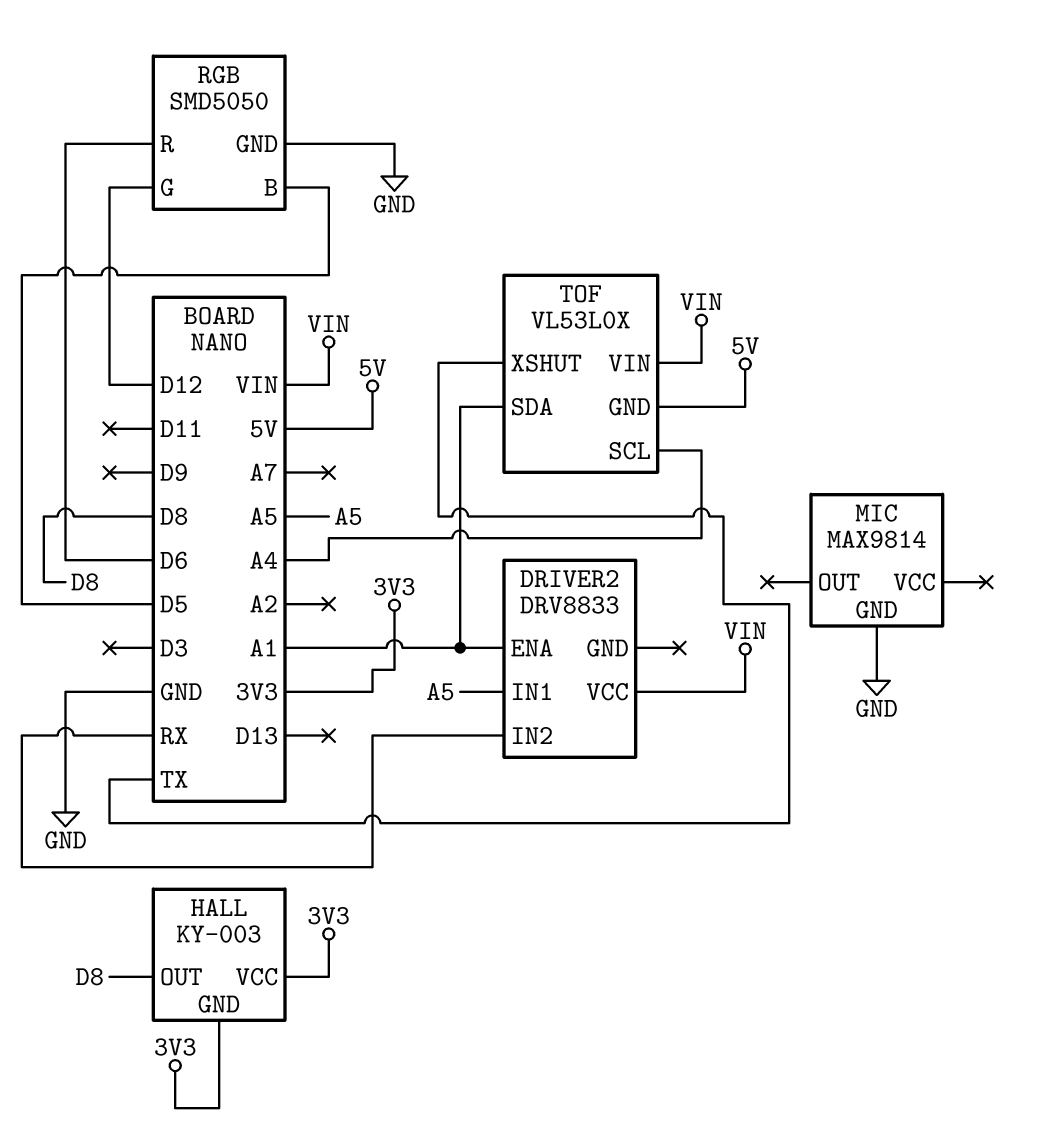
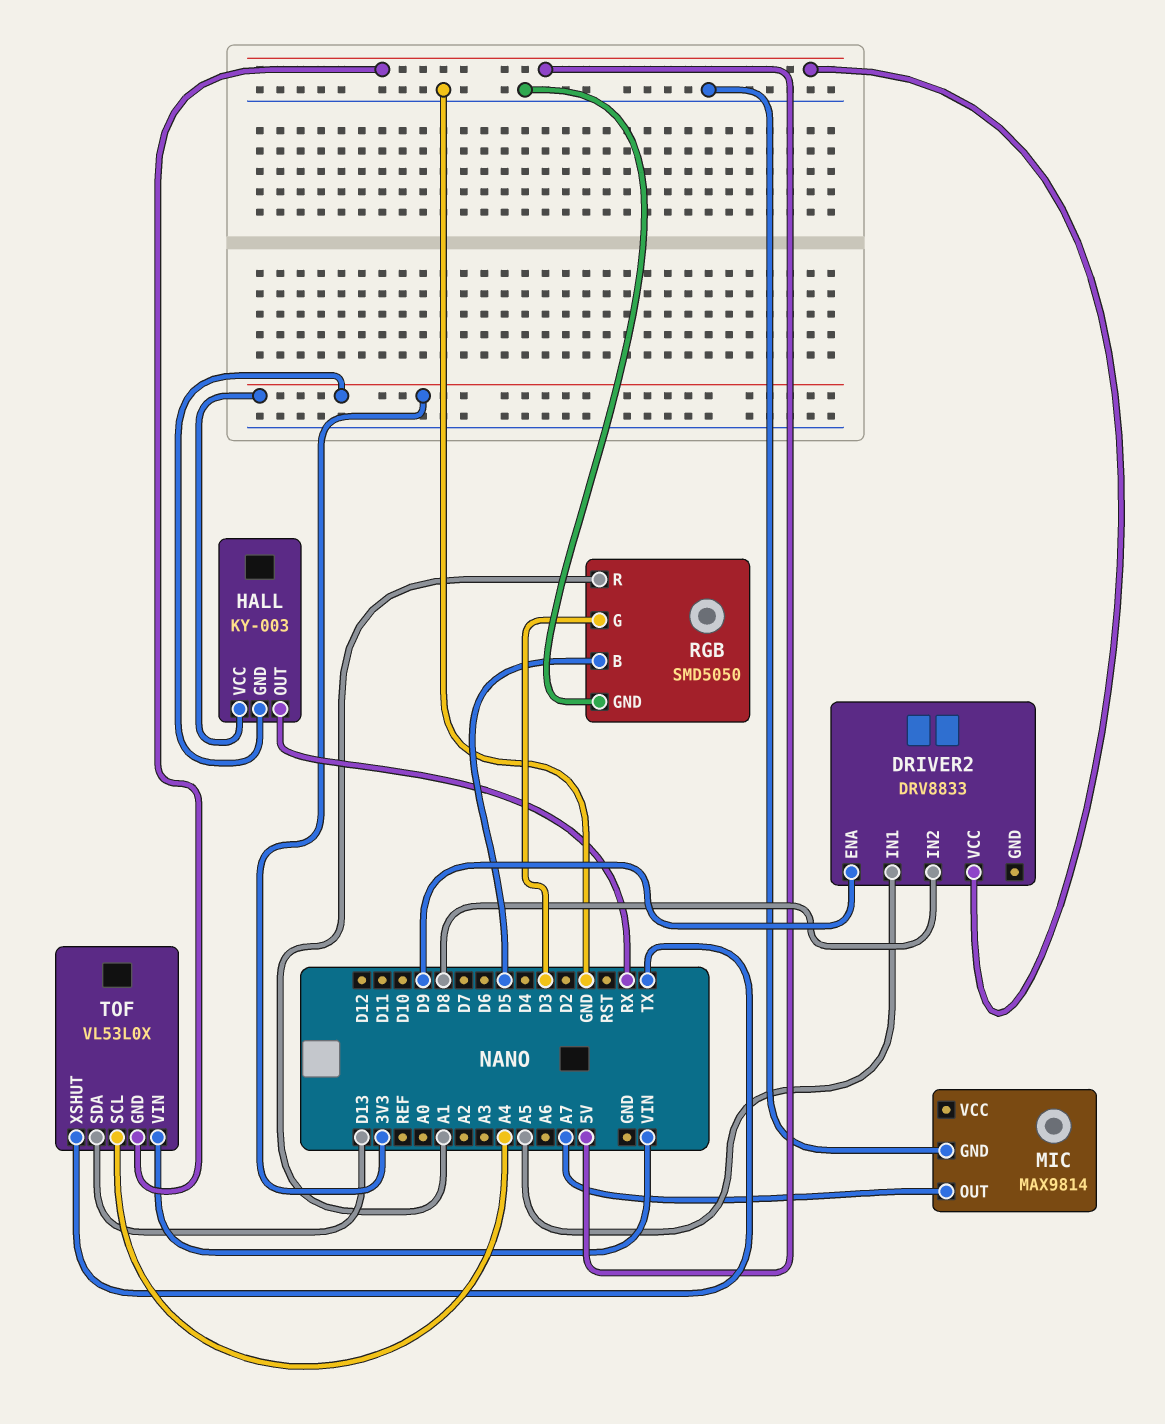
DRIVER2 pin ENA: A1 -> D9
DRIVER2 pin IN2: RX -> D8
DRIVER2 pin VCC: VIN -> 5V
HALL pin OUT: D8 -> RX
MIC pin OUT: none -> A7
RGB pin G: D12 -> D3
RGB pin R: D6 -> A1
TOF pin SDA: A1 -> D13

